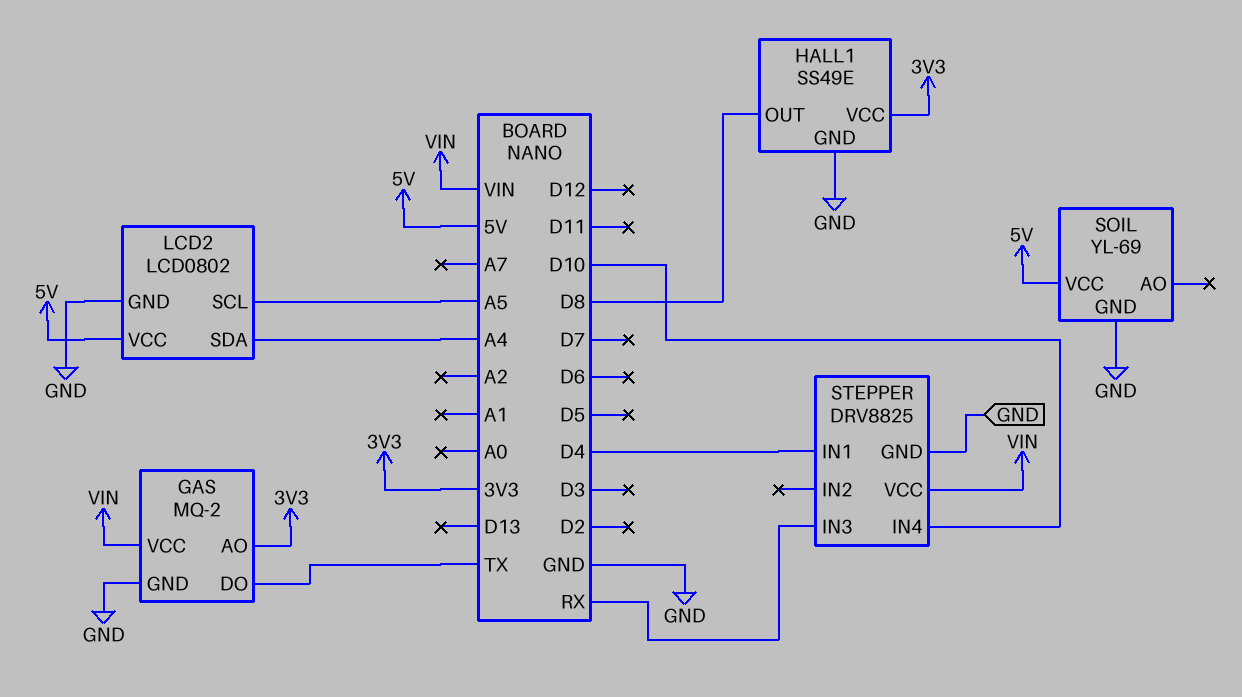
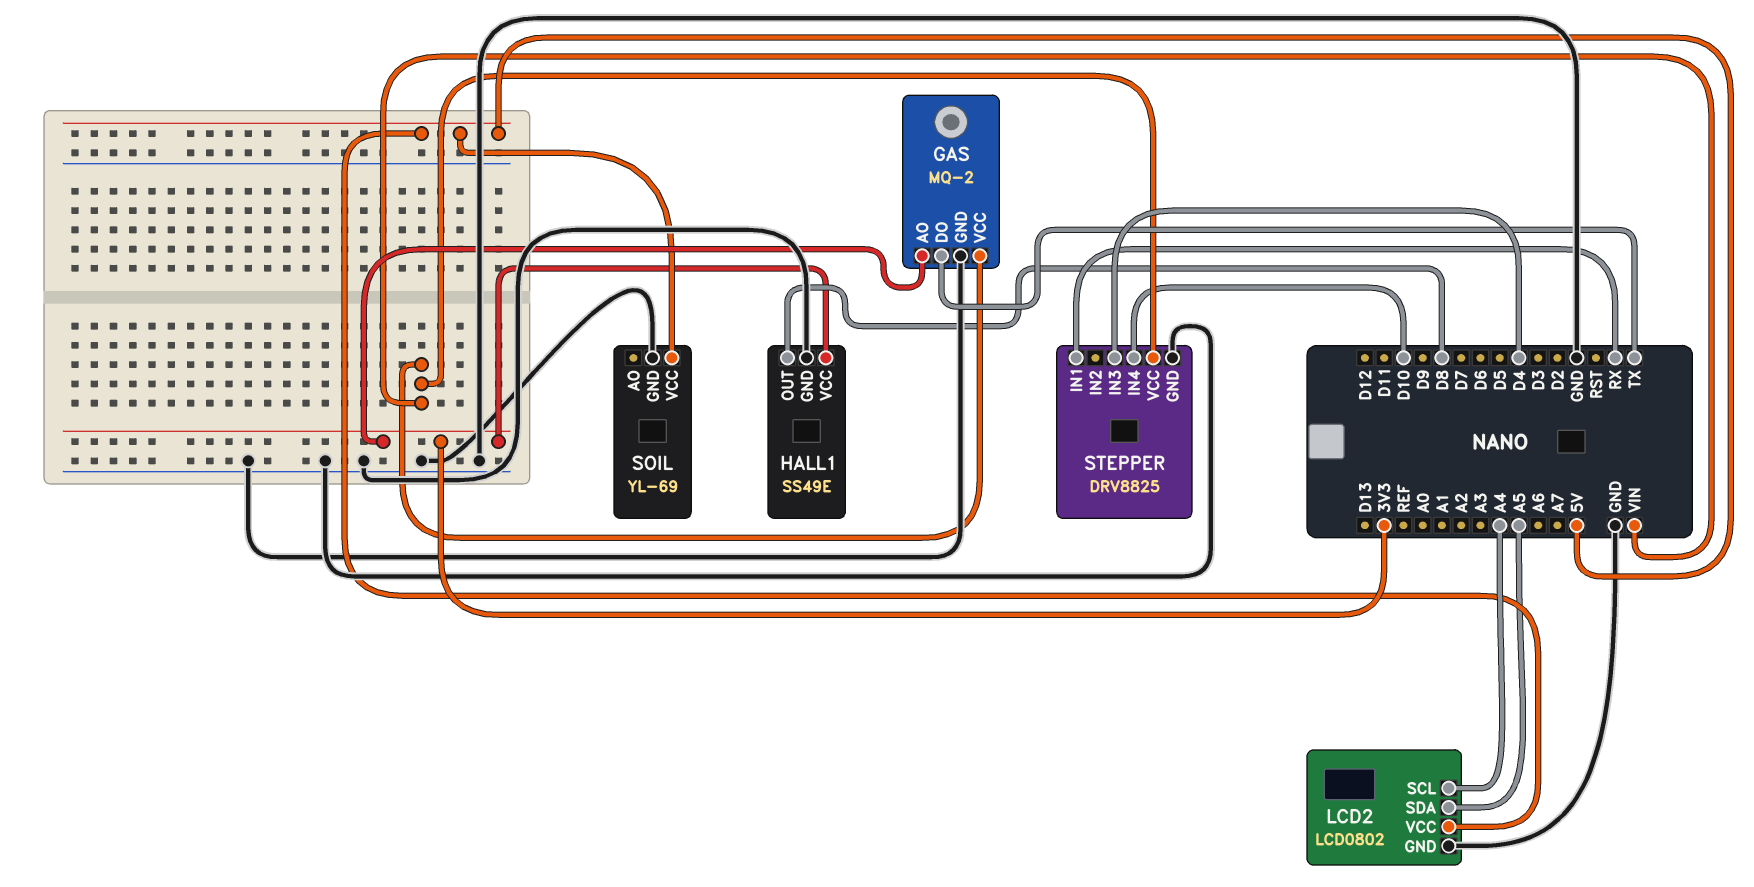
LCD2 pin SCL: A5 -> A4
LCD2 pin SDA: A4 -> A5
STEPPER pin IN1: D4 -> RX
STEPPER pin IN3: RX -> D4

